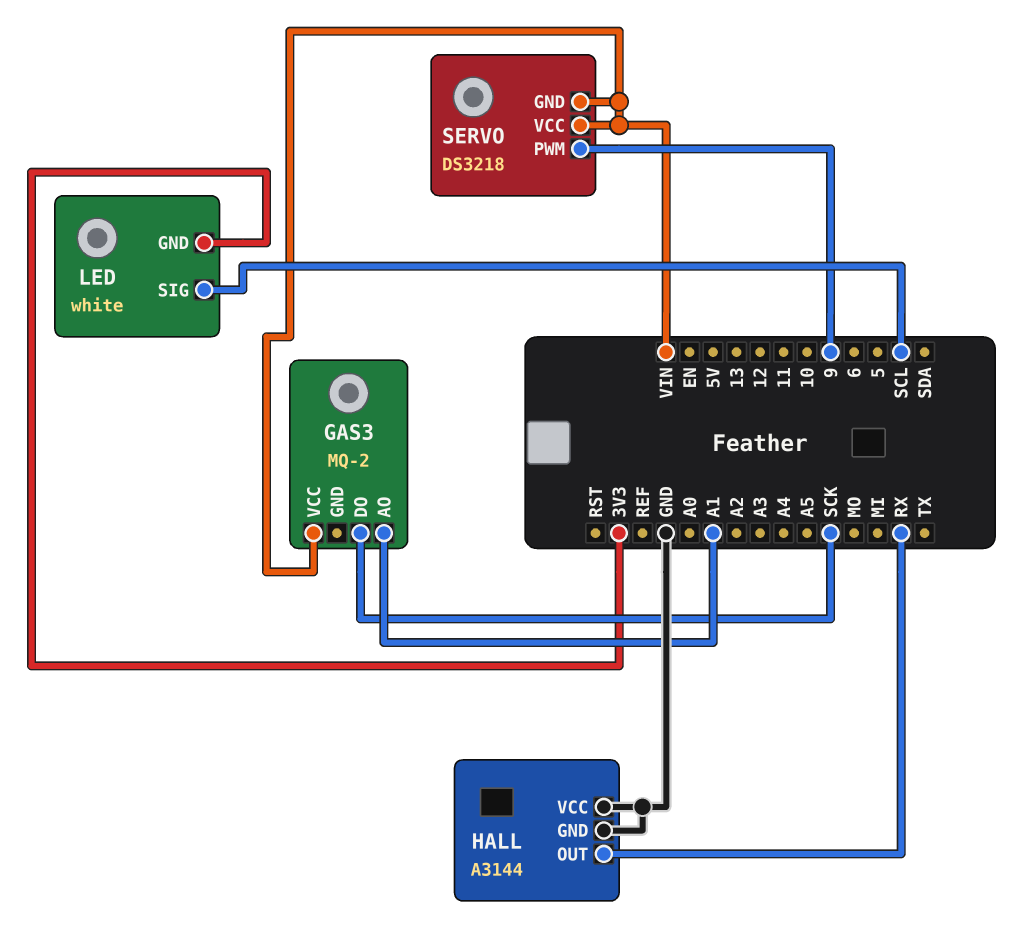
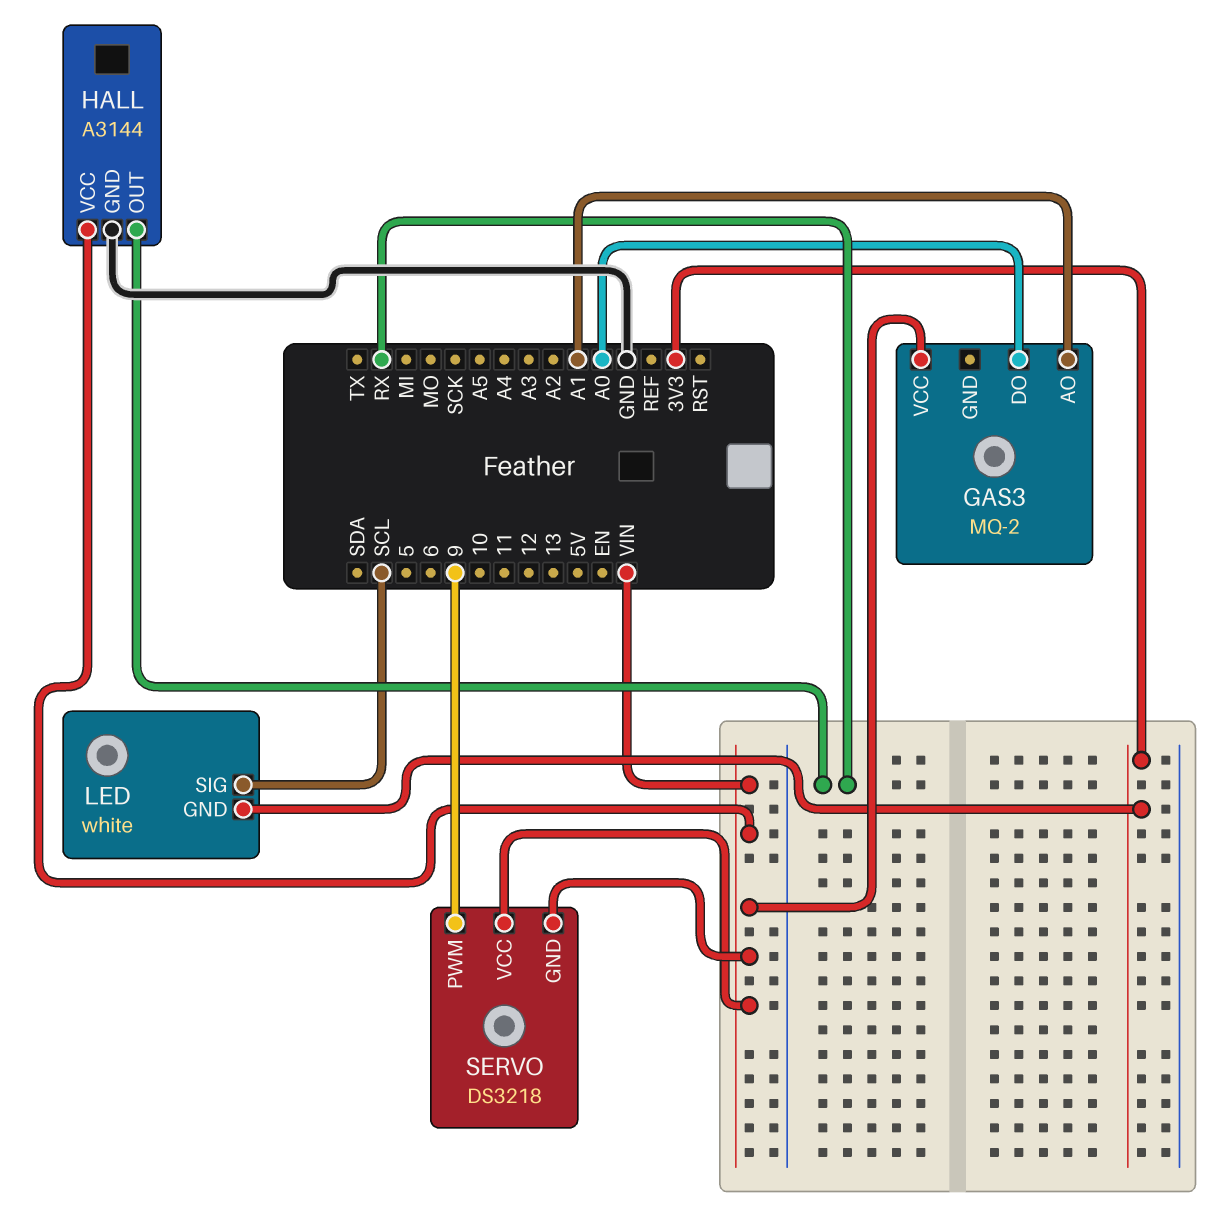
GAS3 pin DO: SCK -> A0
HALL pin VCC: GND -> VIN

